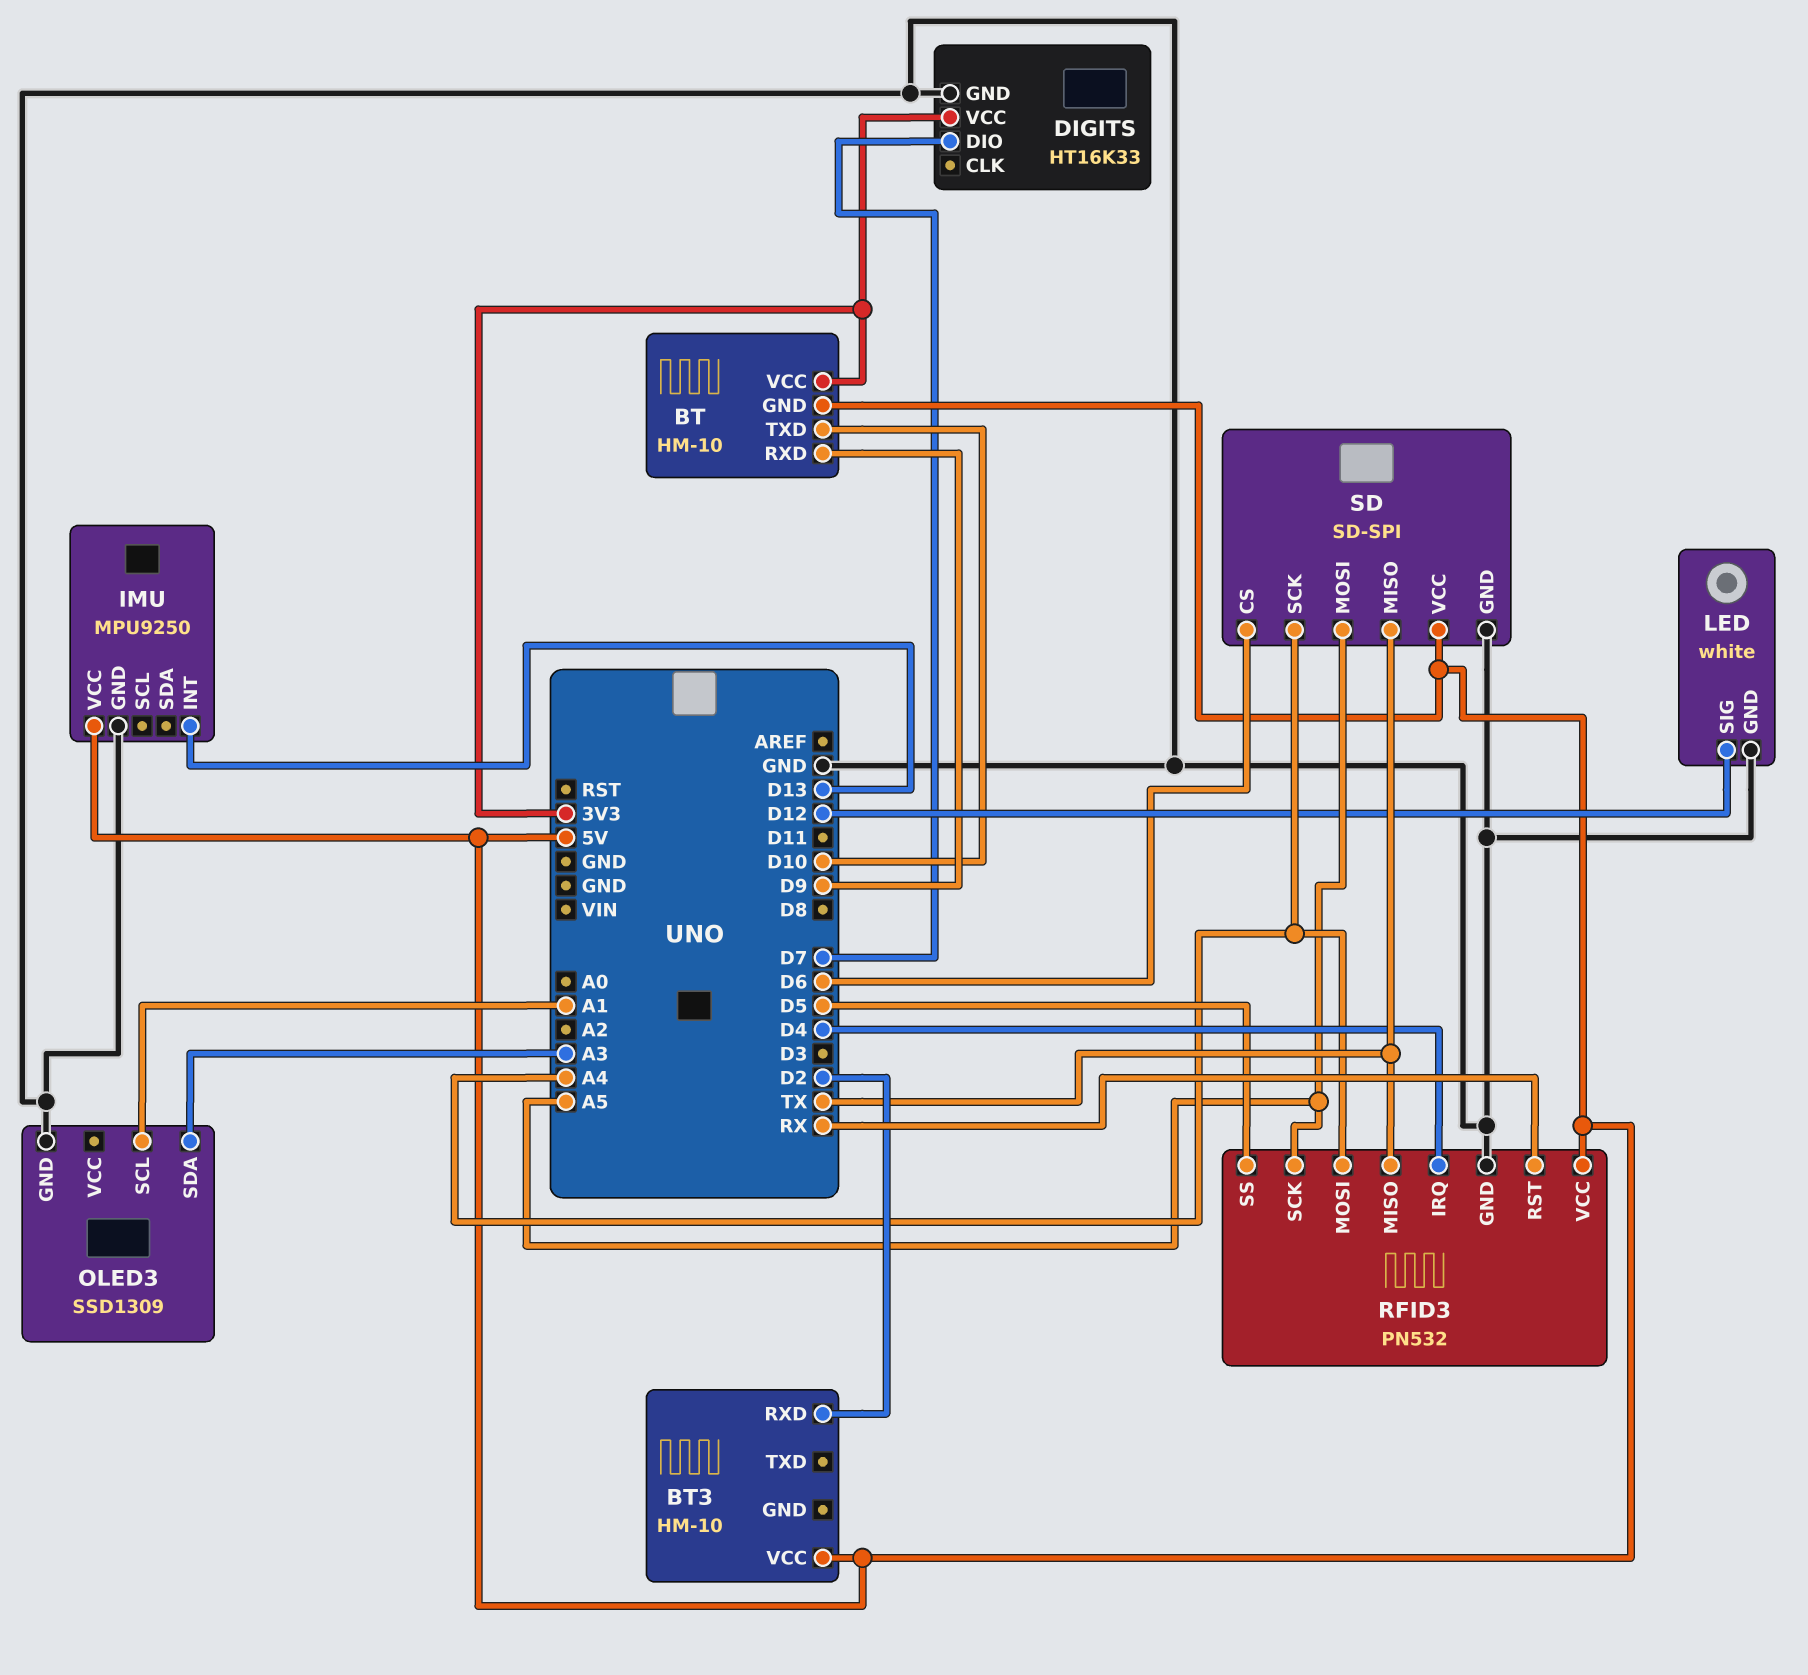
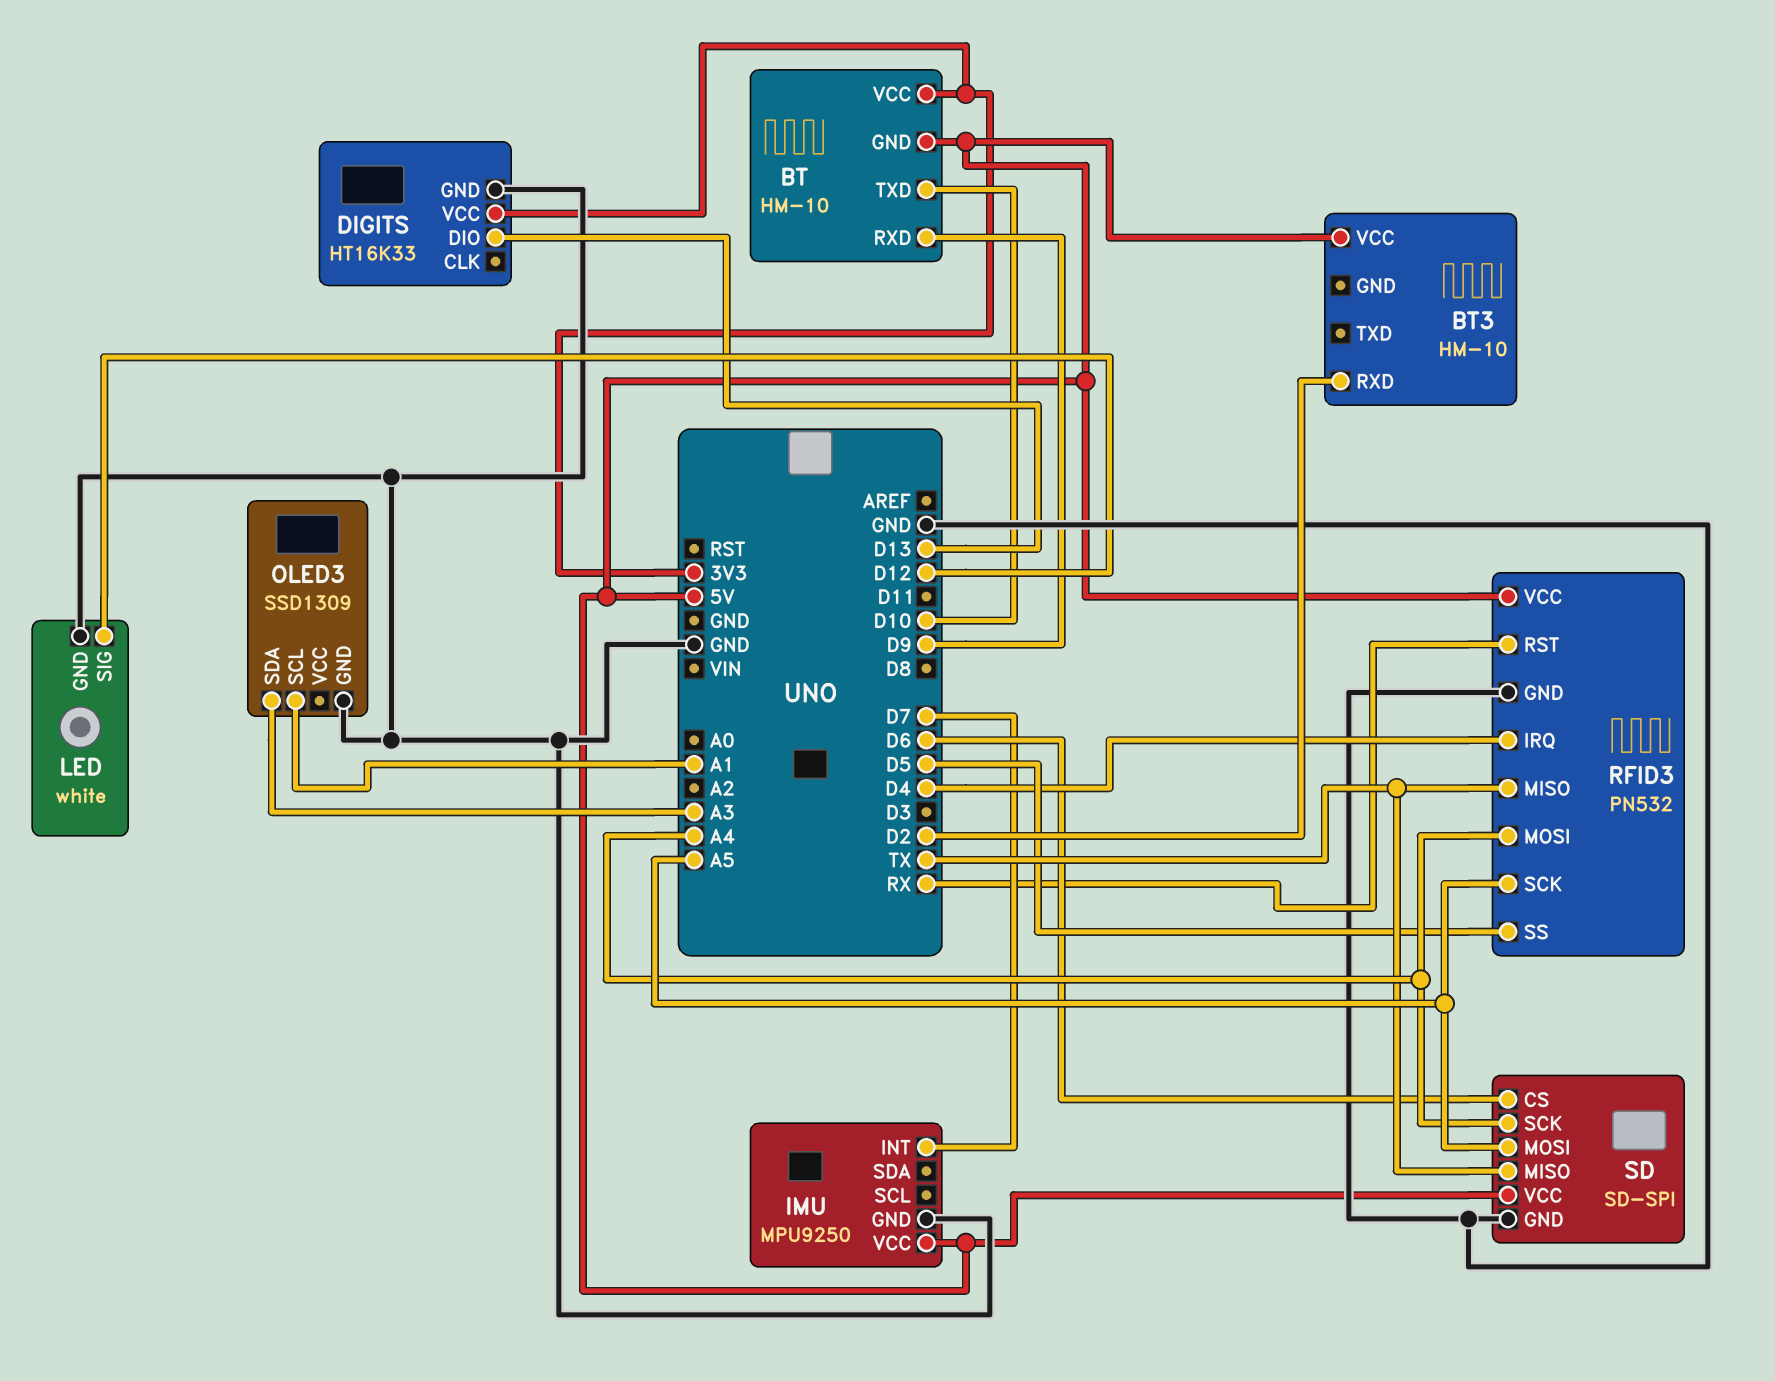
DIGITS pin DIO: D7 -> D13
IMU pin INT: D13 -> D7

